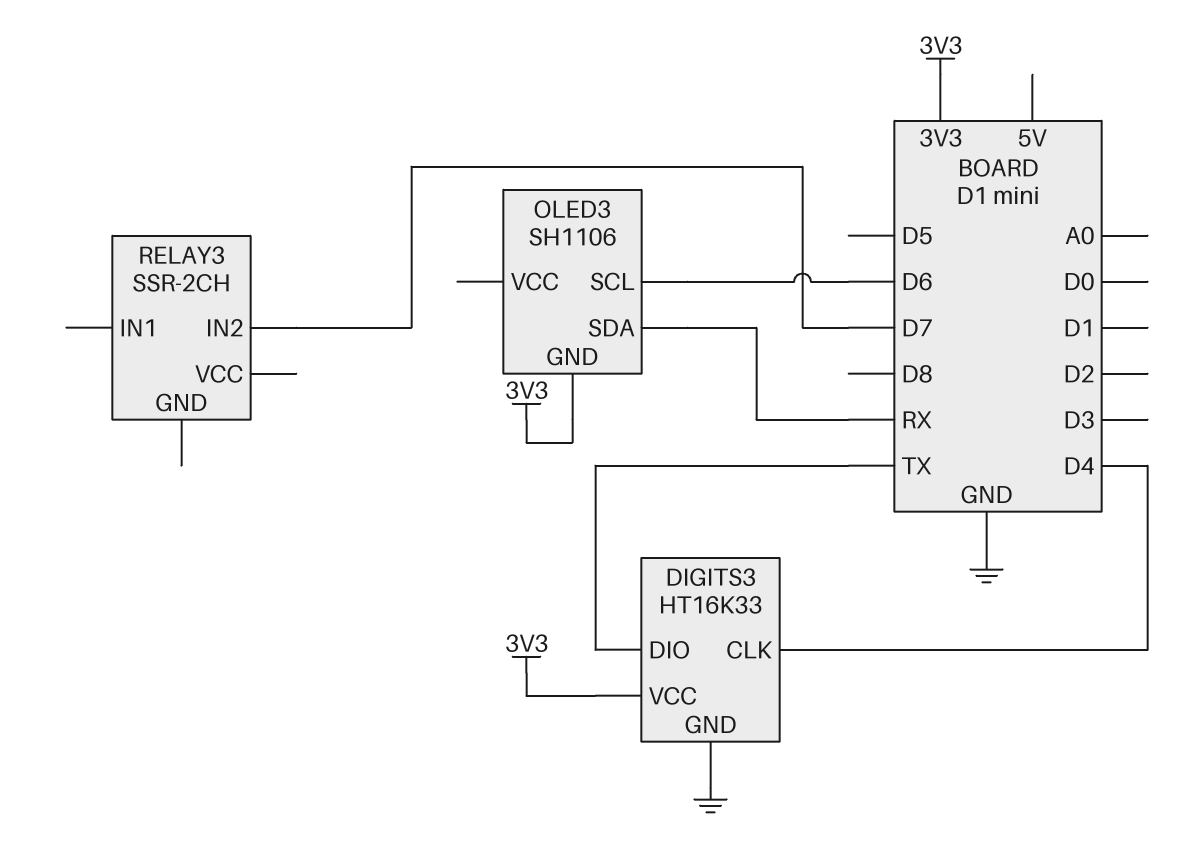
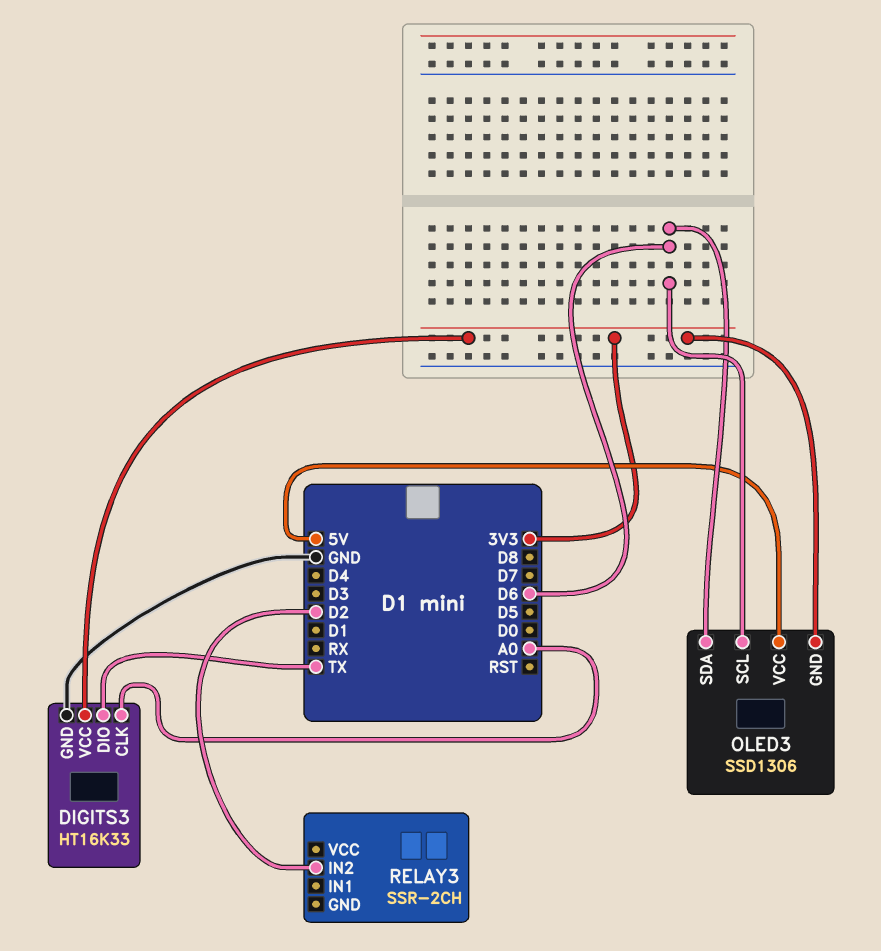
DIGITS3 pin CLK: D4 -> A0
OLED3: SH1106 -> SSD1306
OLED3 pin SDA: RX -> D6
OLED3 pin VCC: none -> 5V
RELAY3 pin IN2: D7 -> D2

